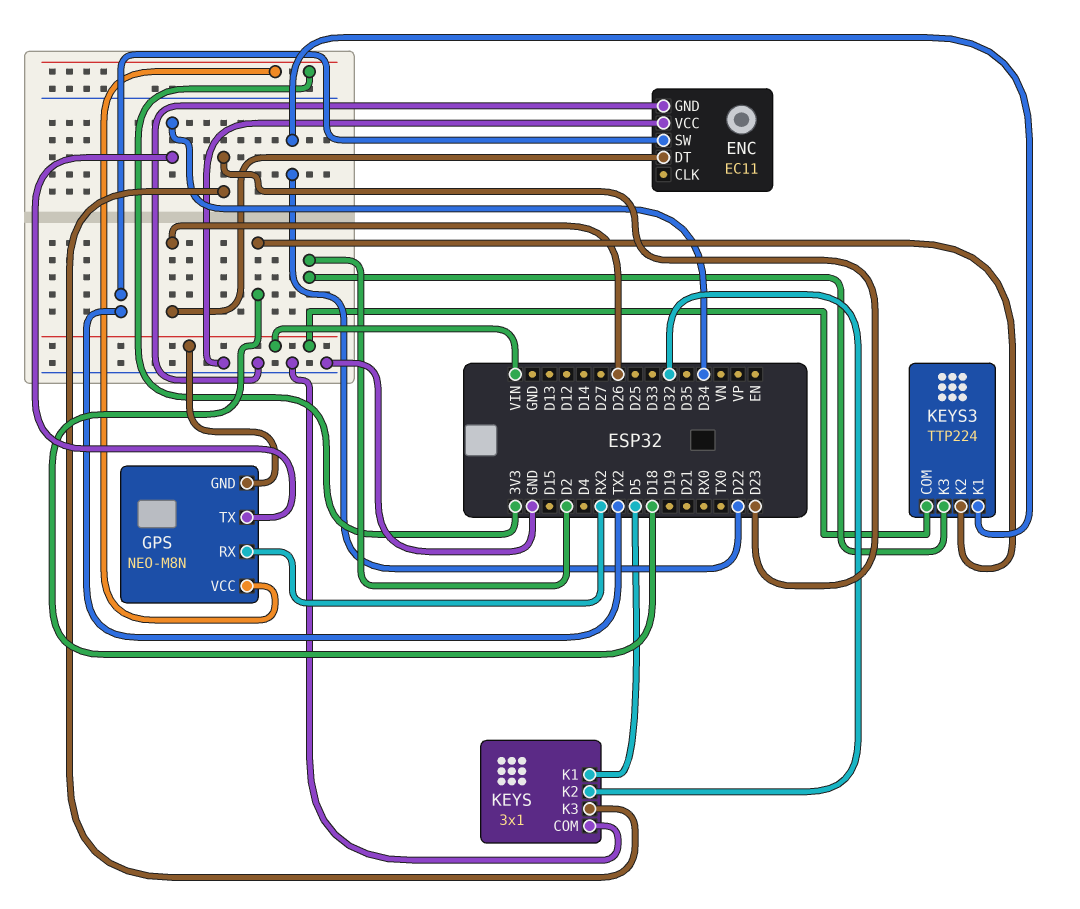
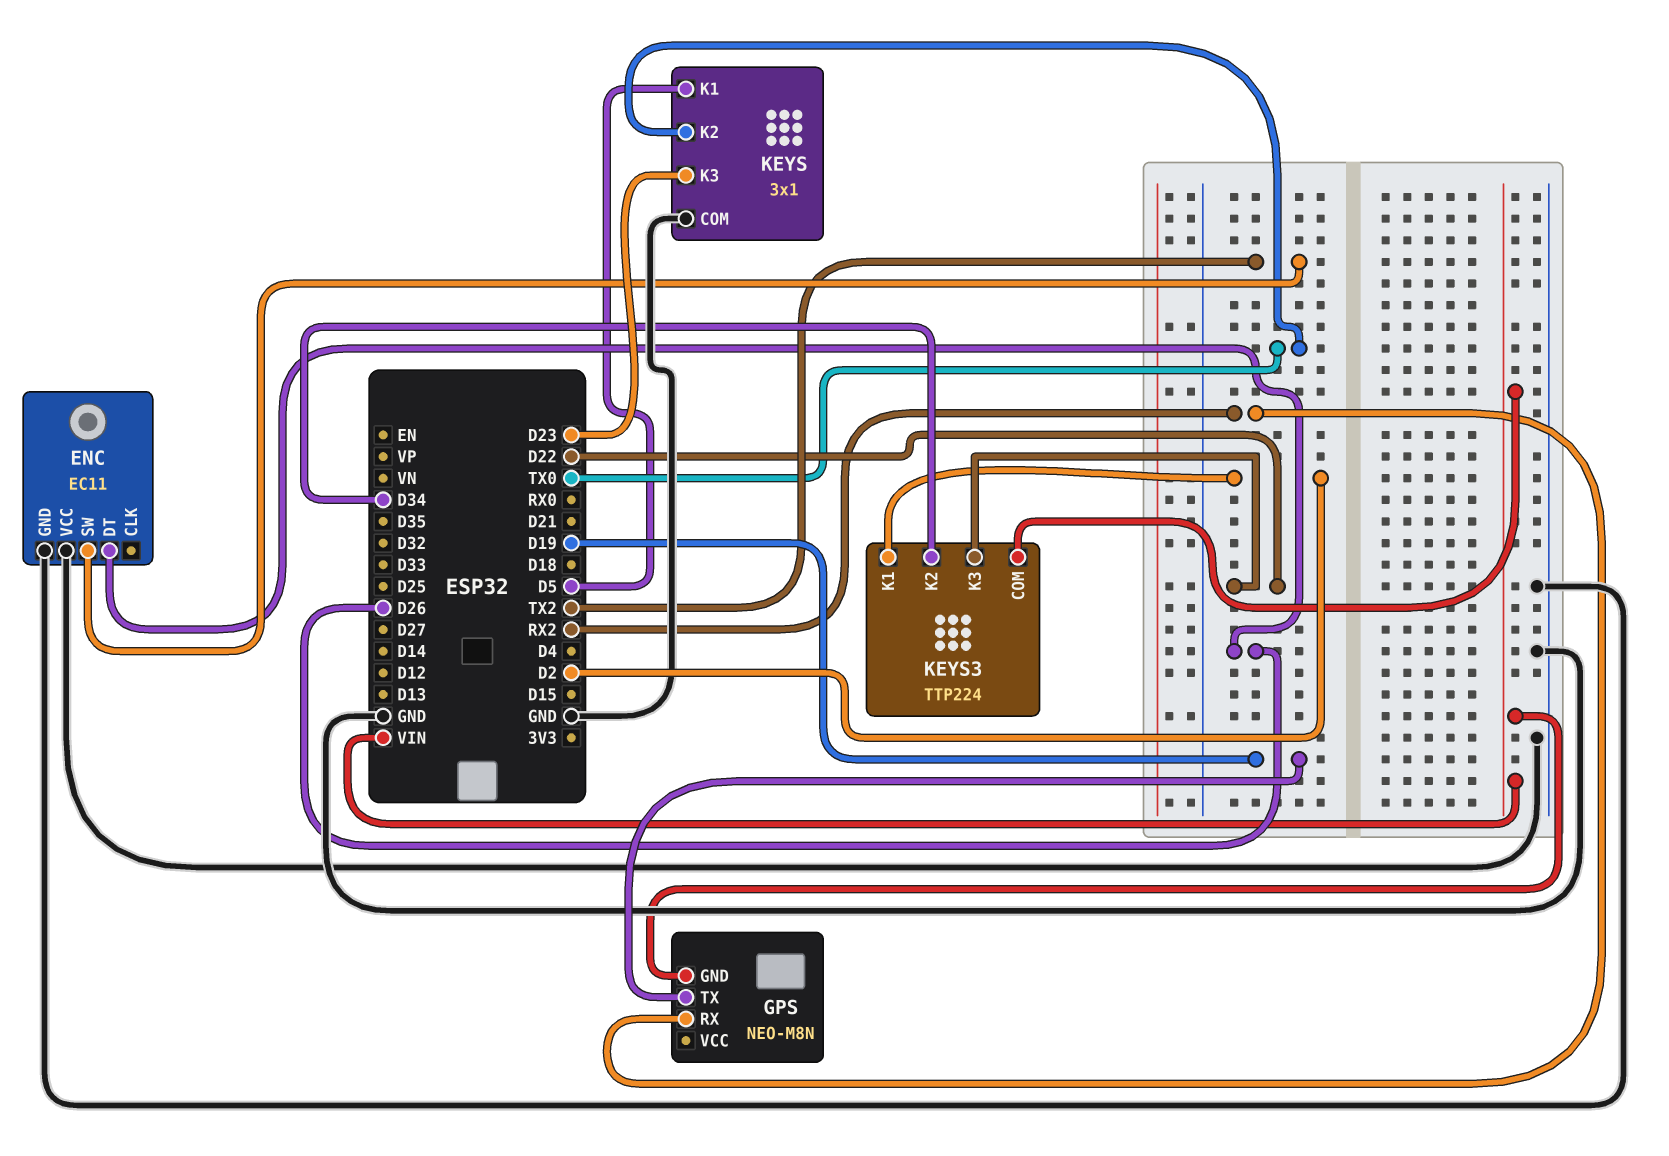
GPS pin TX: D34 -> D19
GPS pin VCC: 3V3 -> none
KEYS pin K2: D32 -> TX0
KEYS3 pin K1: D22 -> D2
KEYS3 pin K2: D18 -> D34
KEYS3 pin K3: D2 -> D22

